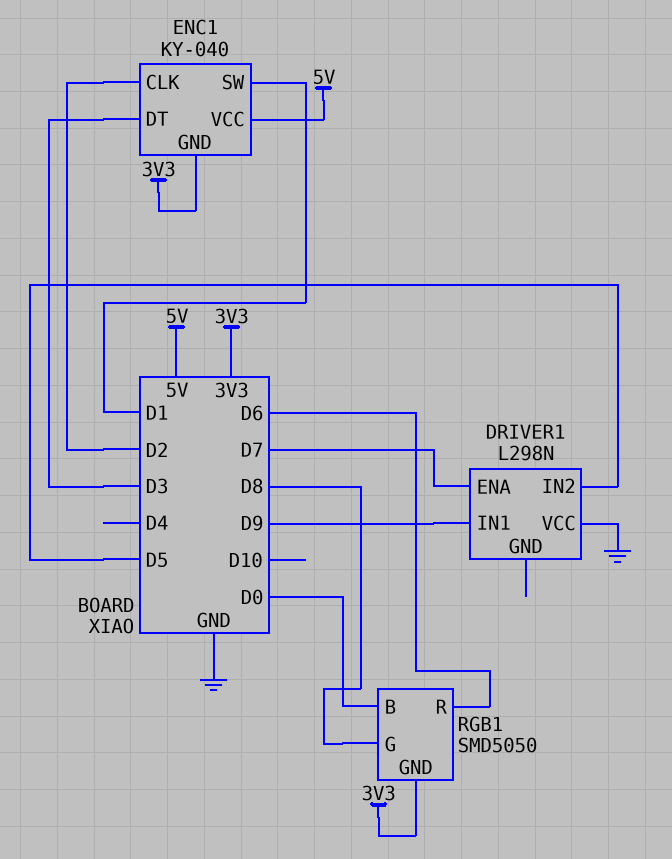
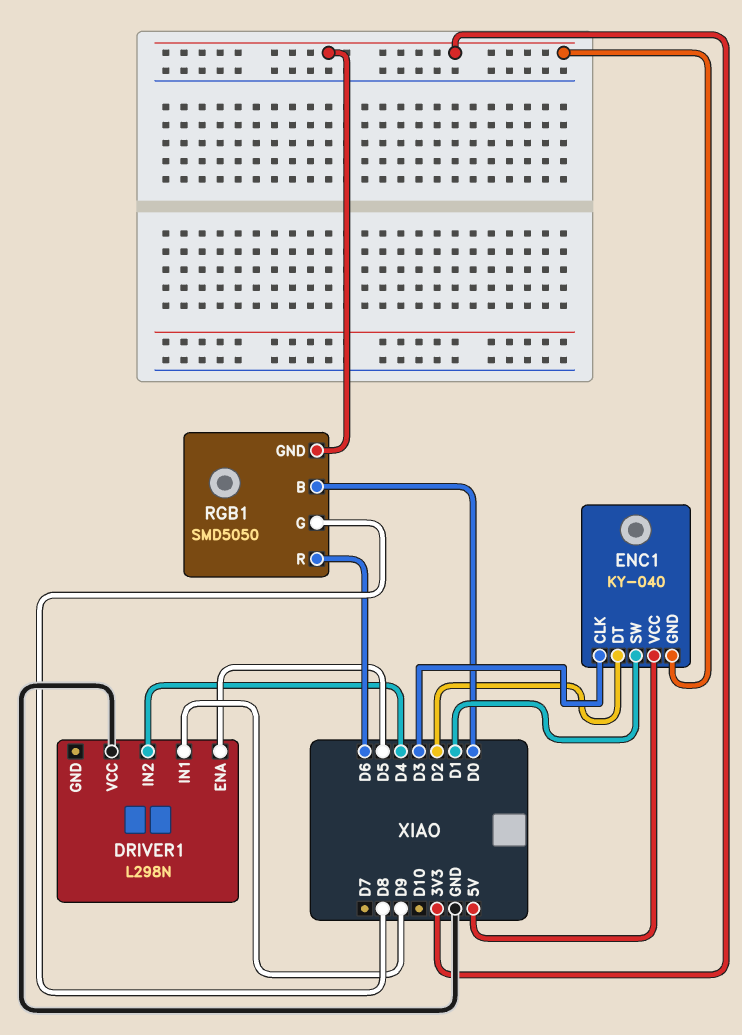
DRIVER1 pin ENA: D7 -> D5
DRIVER1 pin IN2: D5 -> D4
ENC1 pin CLK: D2 -> D3
ENC1 pin DT: D3 -> D2

